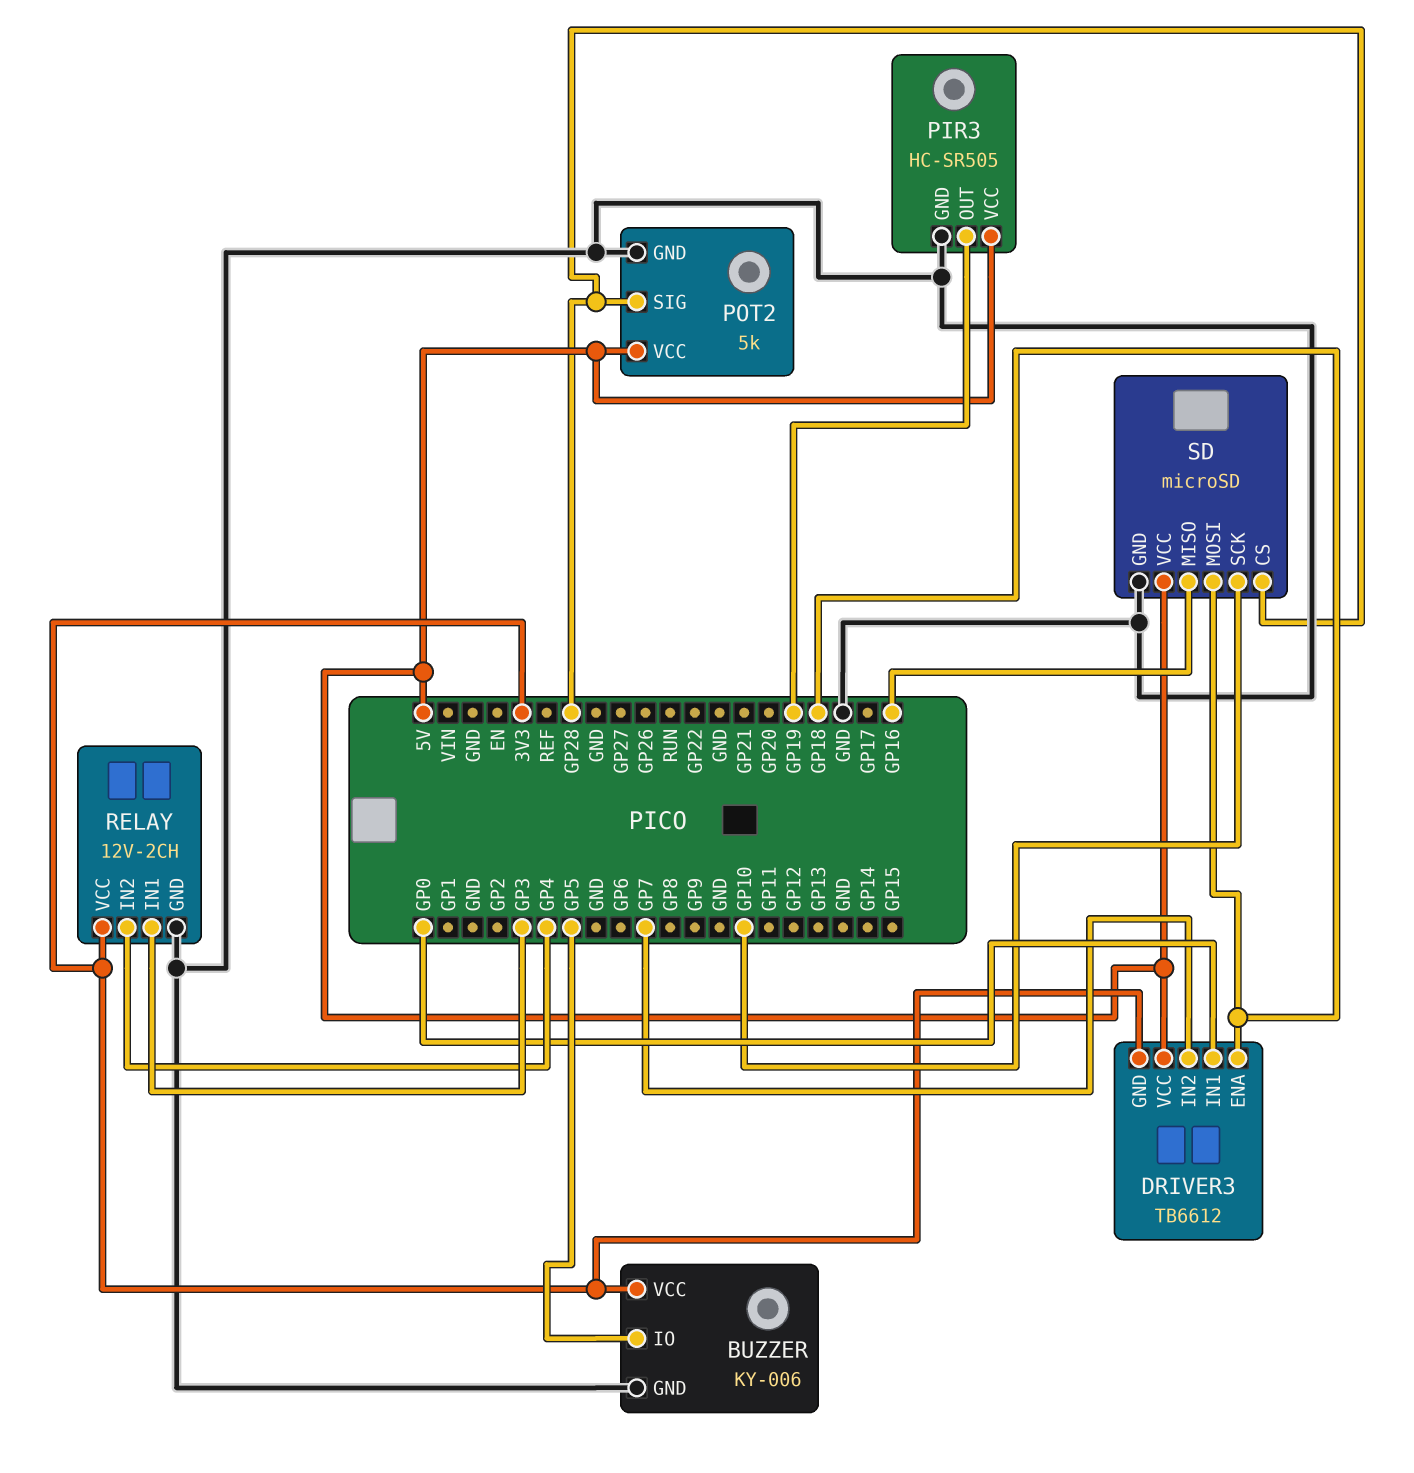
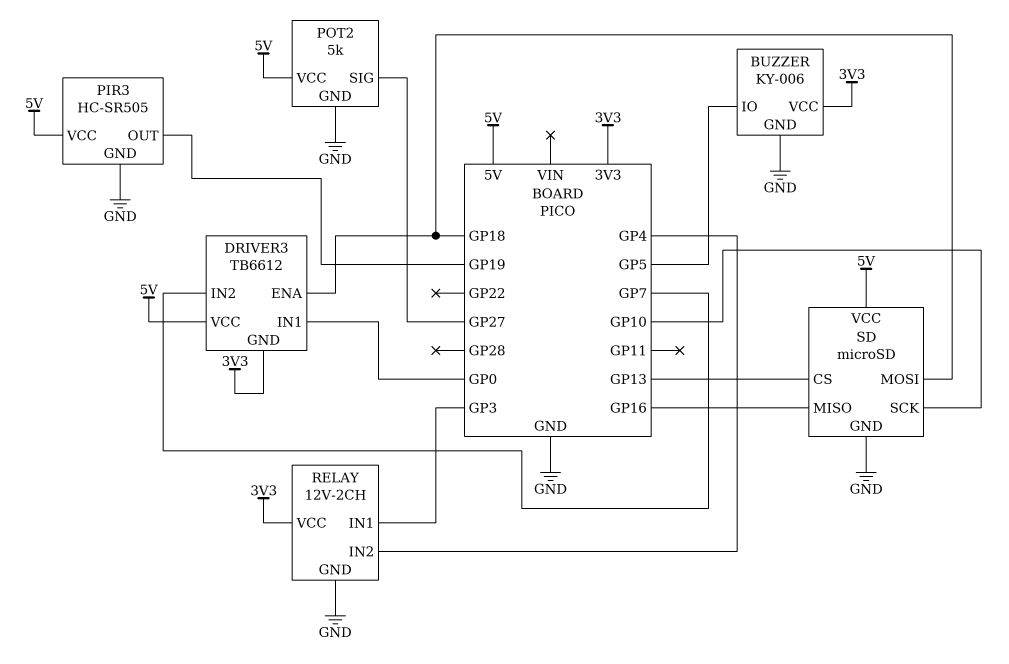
POT2 pin SIG: GP28 -> GP27
SD pin CS: GP28 -> GP13

